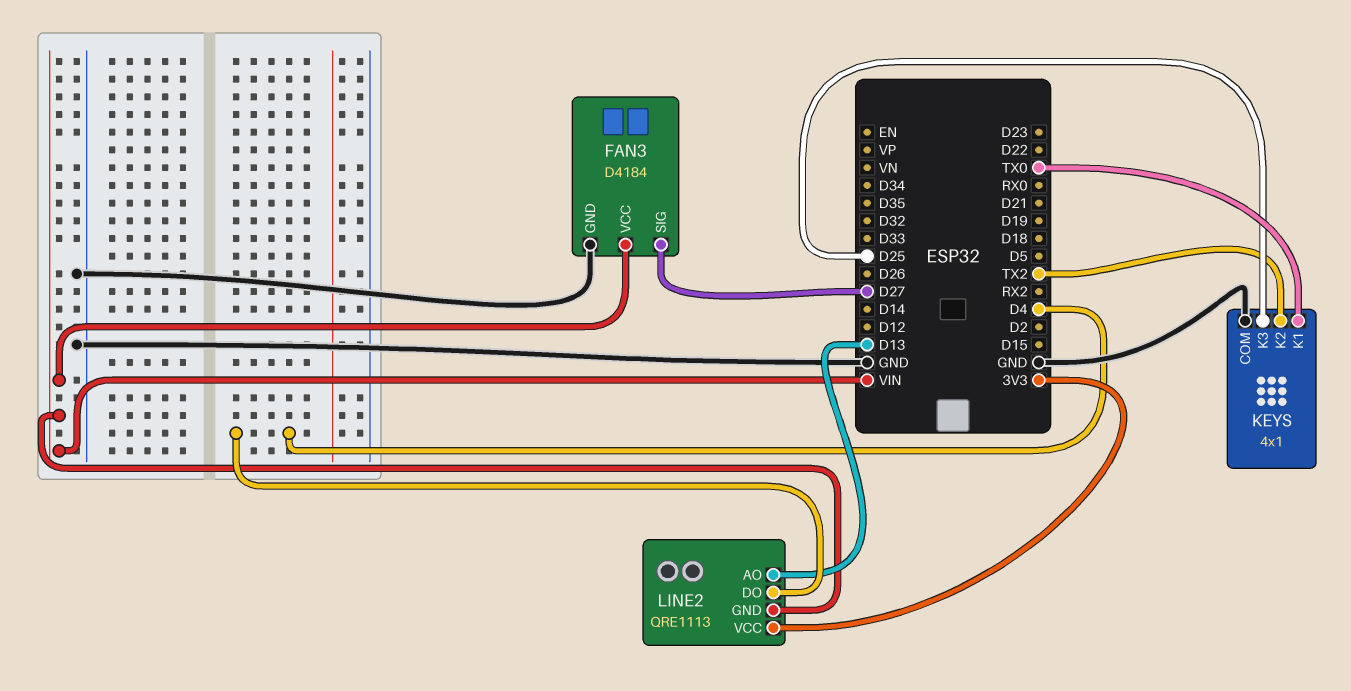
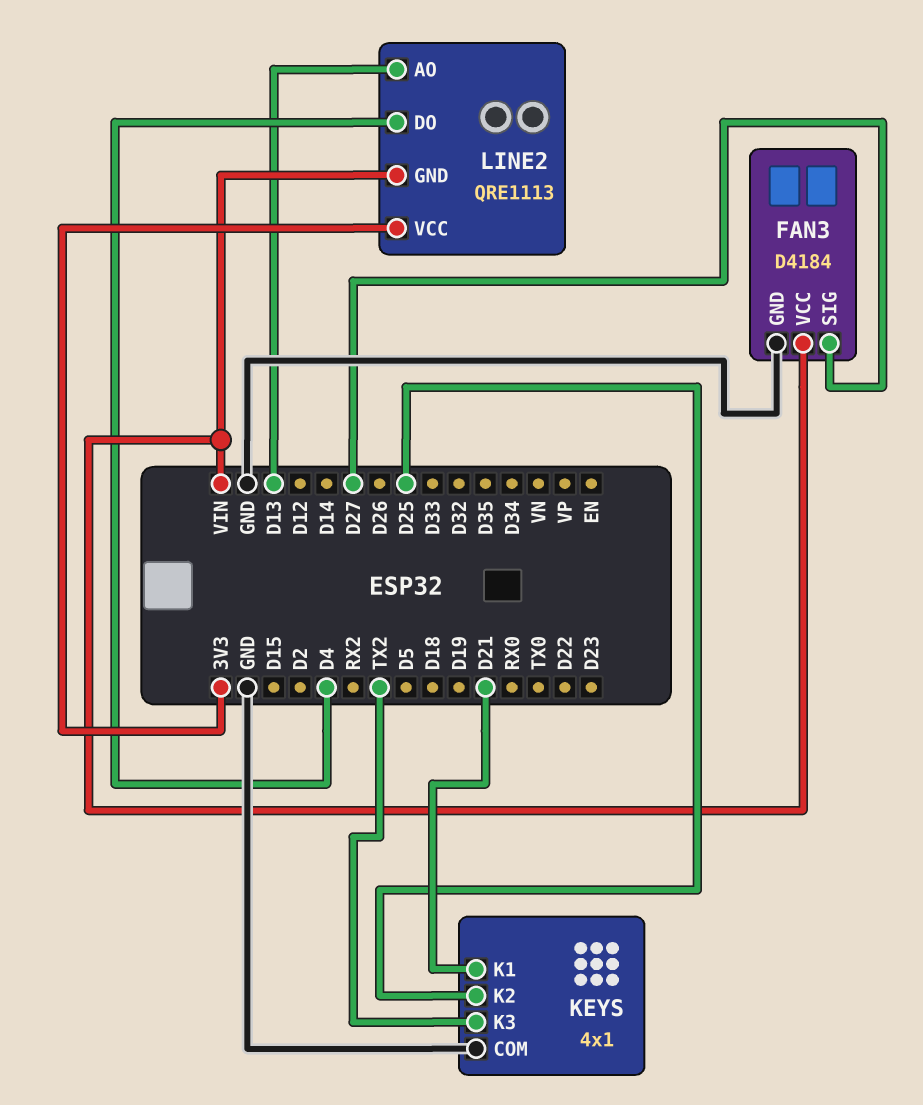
KEYS pin K1: TX0 -> D21
KEYS pin K2: TX2 -> D25
KEYS pin K3: D25 -> TX2

